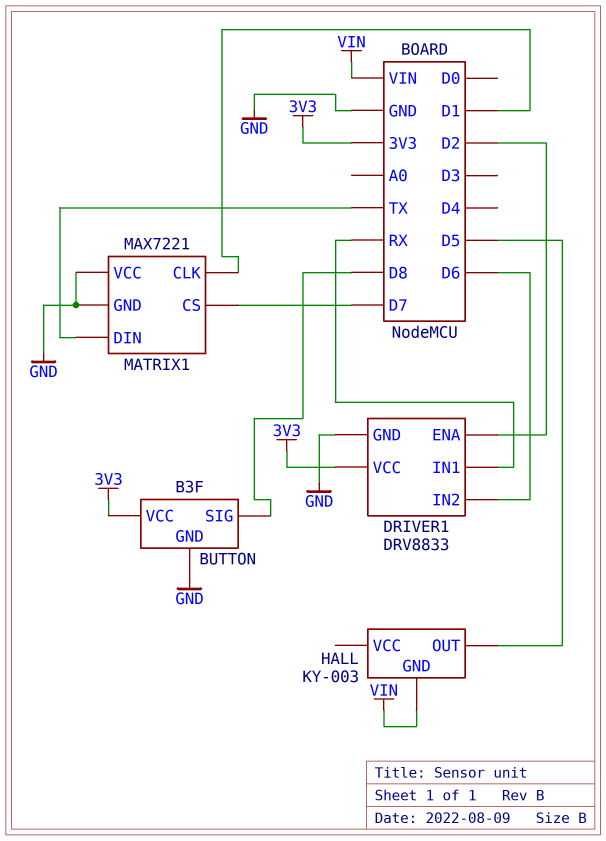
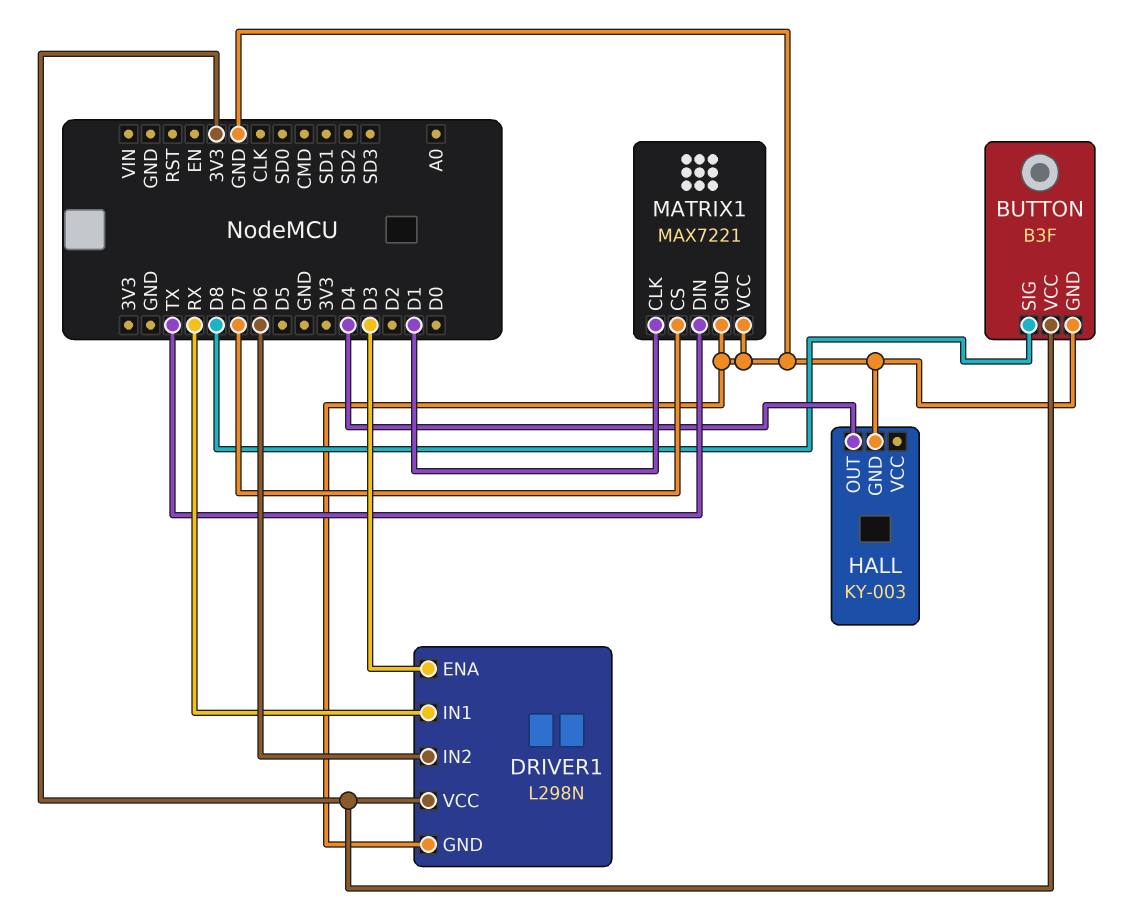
DRIVER1: DRV8833 -> L298N
DRIVER1 pin ENA: D2 -> D3
HALL pin GND: VIN -> GND
HALL pin OUT: D5 -> D4

